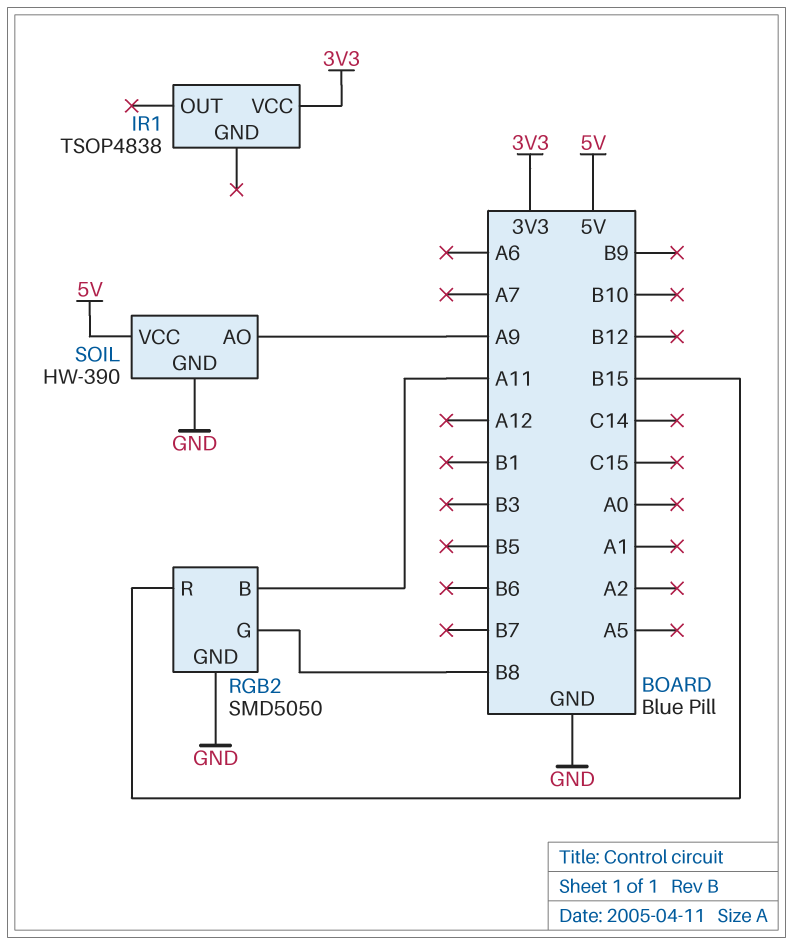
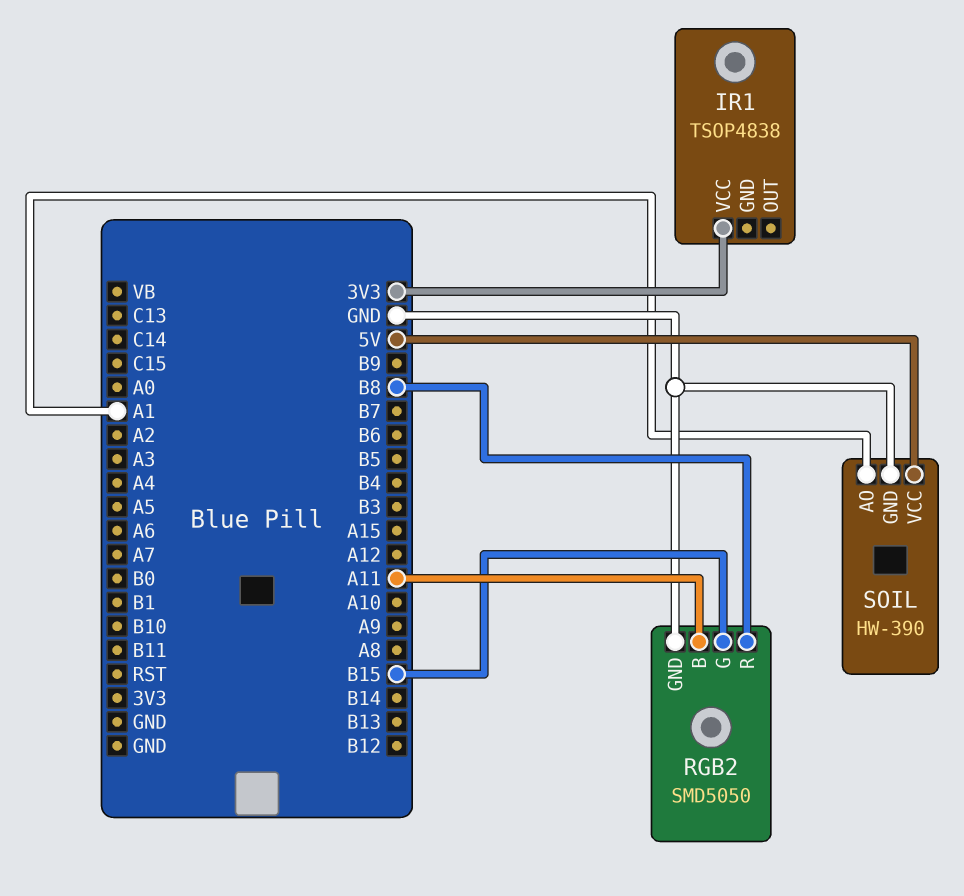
RGB2 pin G: B8 -> B15
RGB2 pin R: B15 -> B8
SOIL pin AO: A9 -> A1

